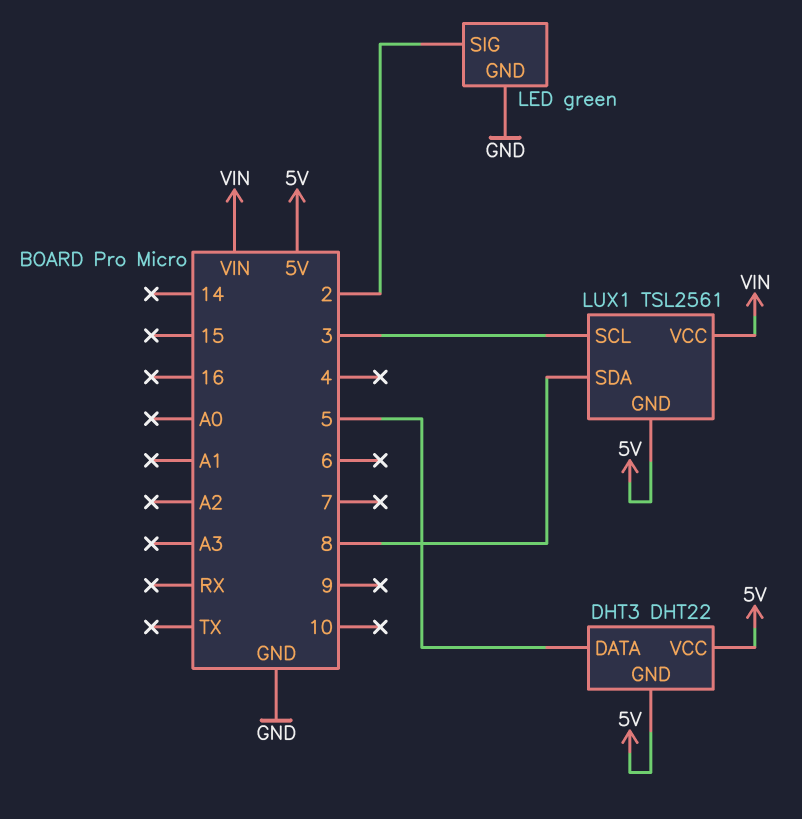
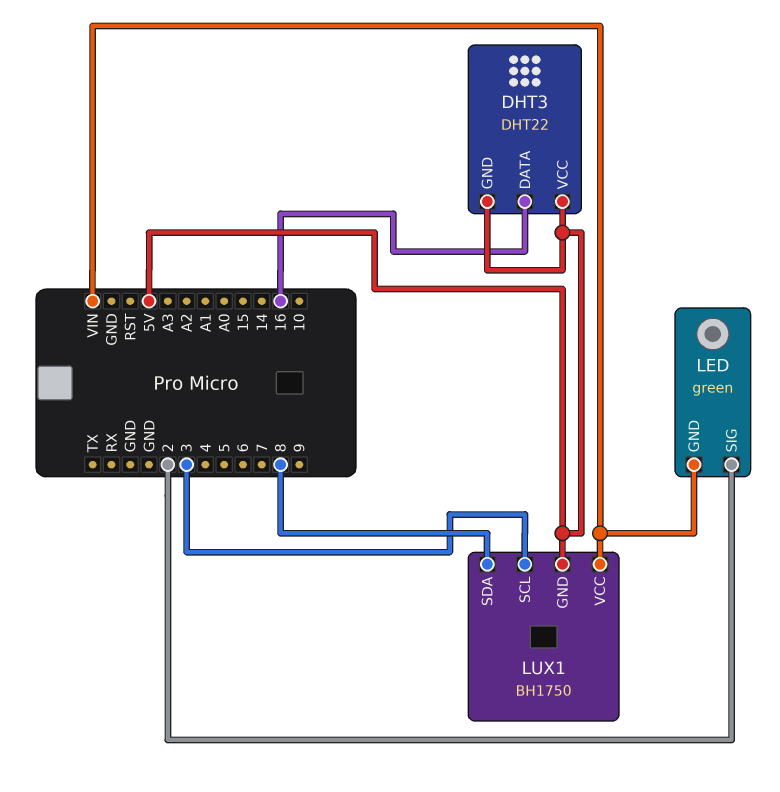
DHT3 pin DATA: 5 -> 16
LED pin GND: GND -> VIN
LUX1: TSL2561 -> BH1750

